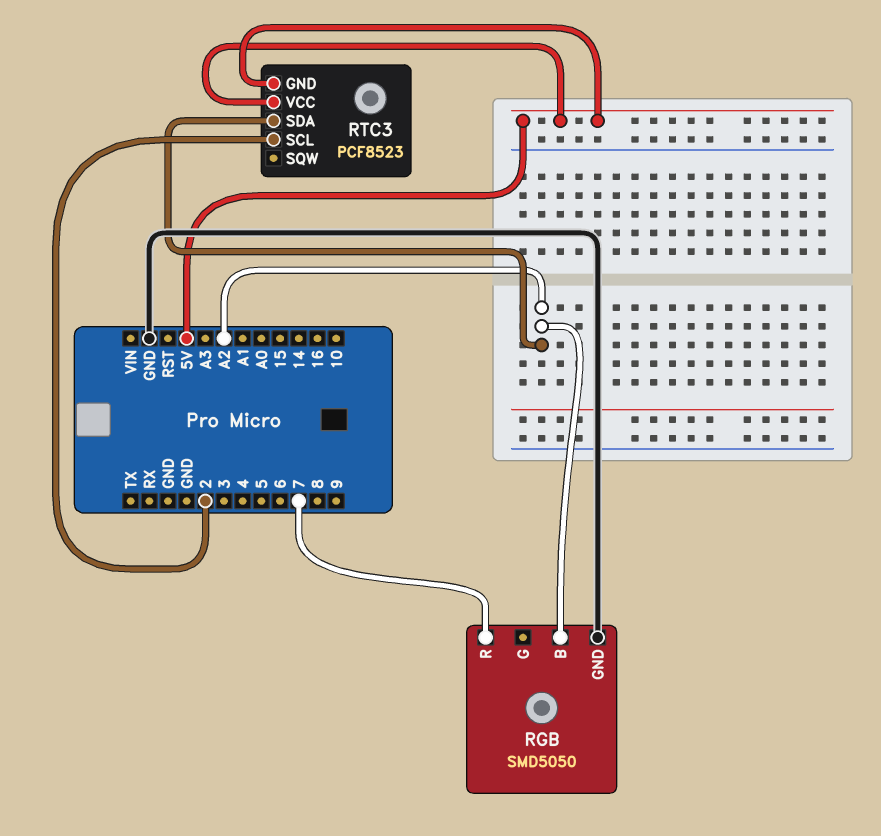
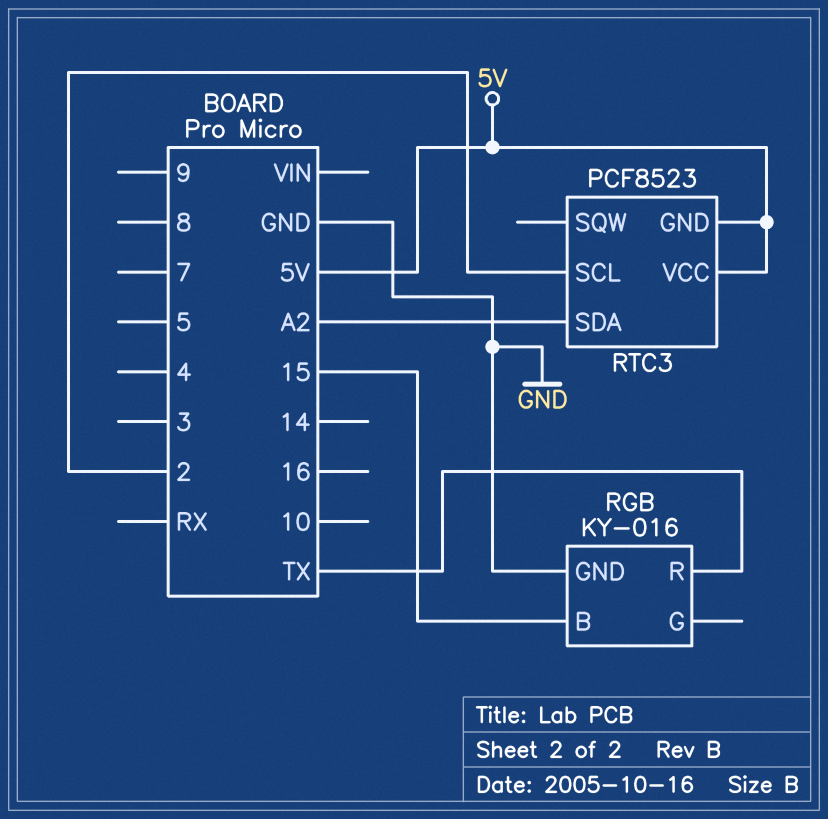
RGB: SMD5050 -> KY-016
RGB pin B: A2 -> 15
RGB pin R: 7 -> TX

